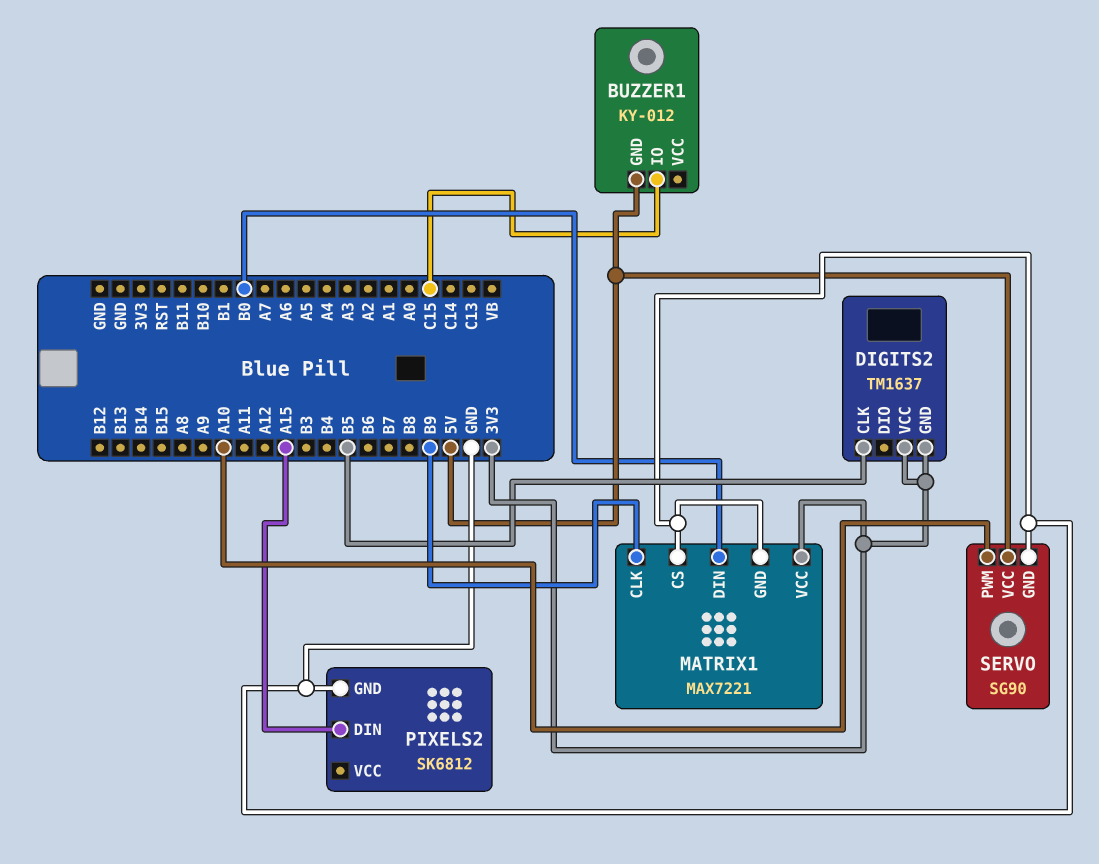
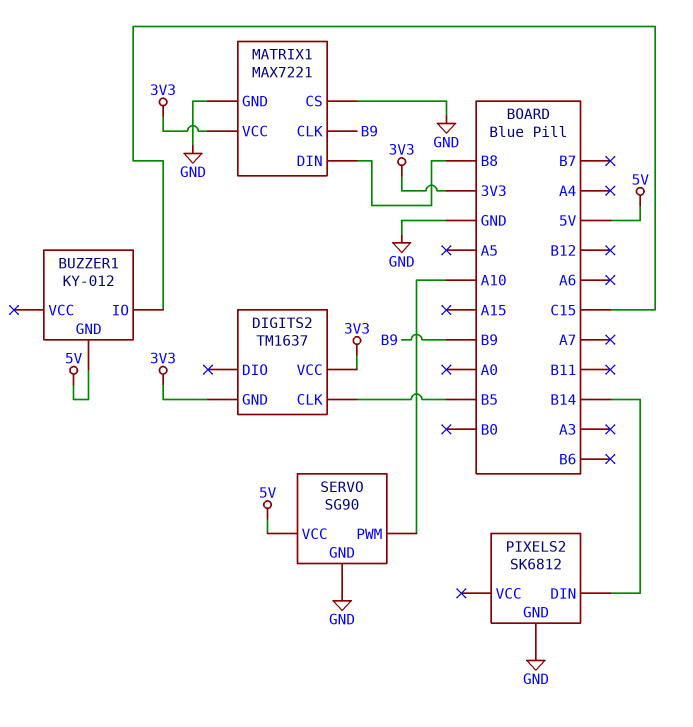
MATRIX1 pin DIN: B0 -> B8
PIXELS2 pin DIN: A15 -> B14

